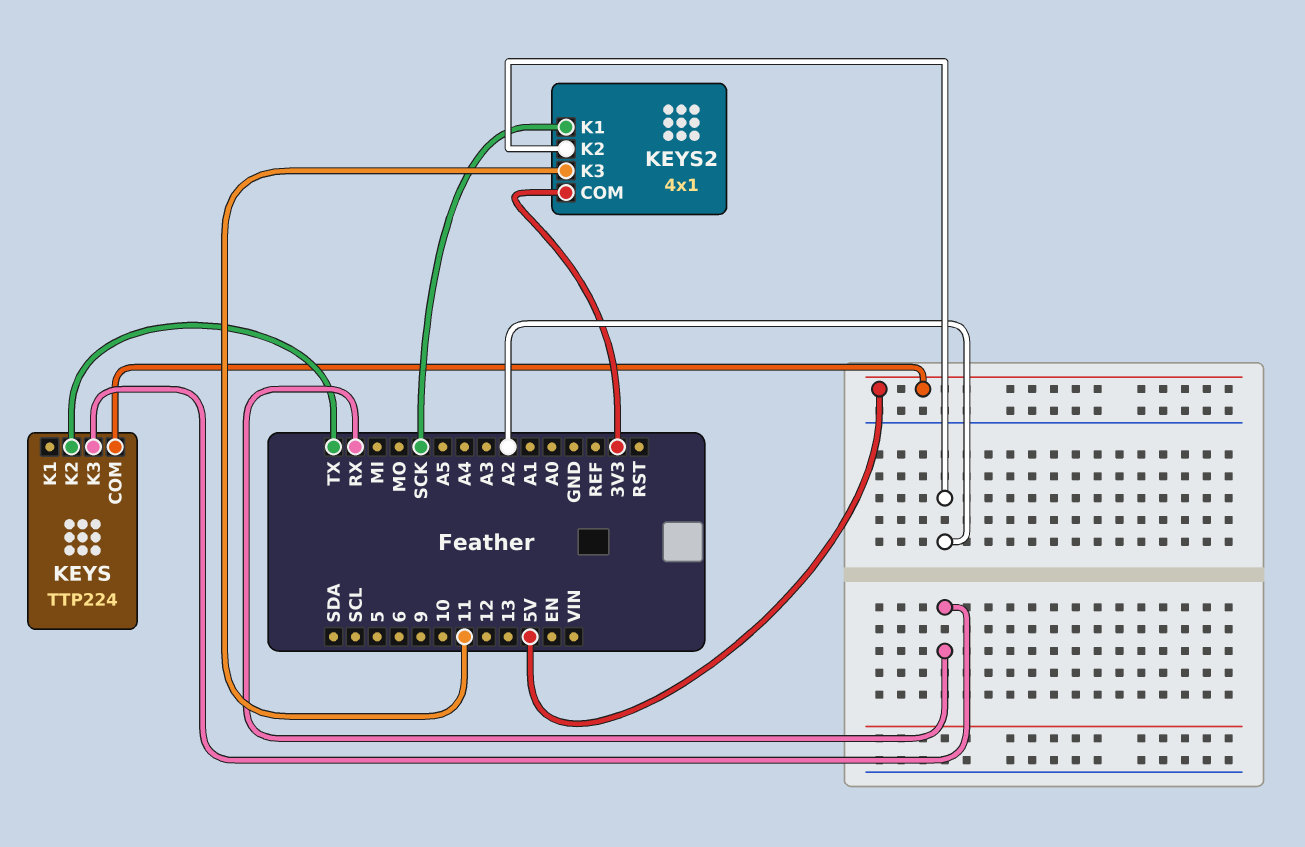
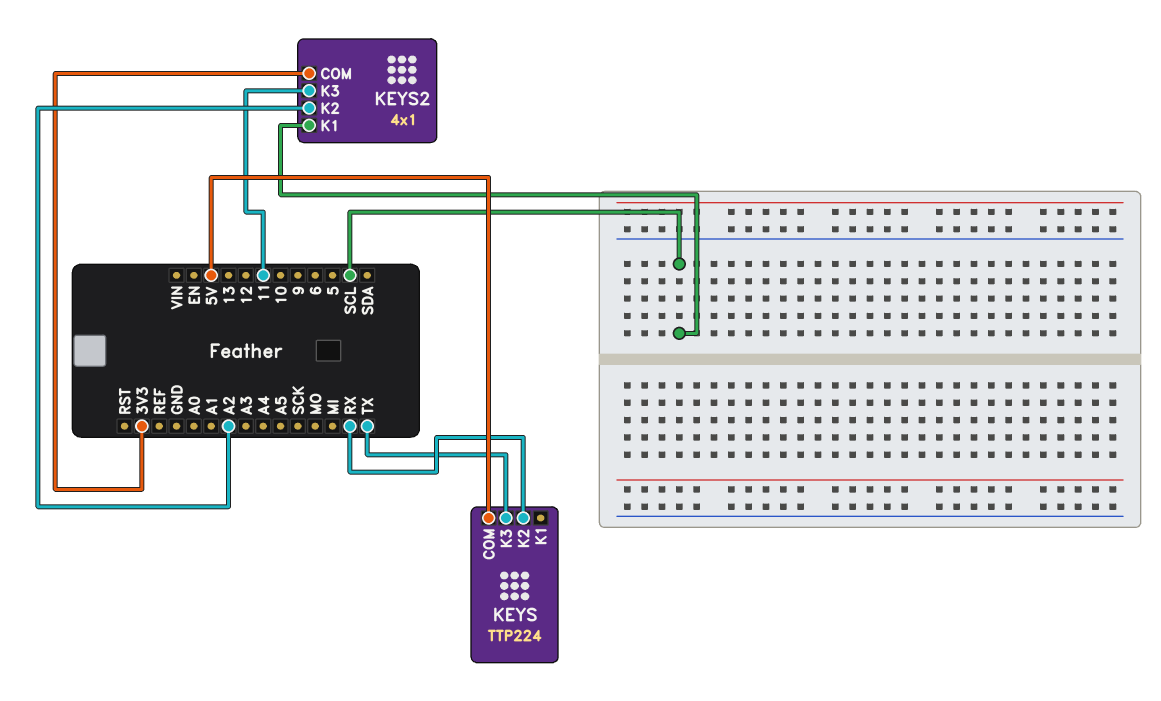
KEYS pin K2: TX -> RX
KEYS pin K3: RX -> TX
KEYS2 pin K1: SCK -> SCL

